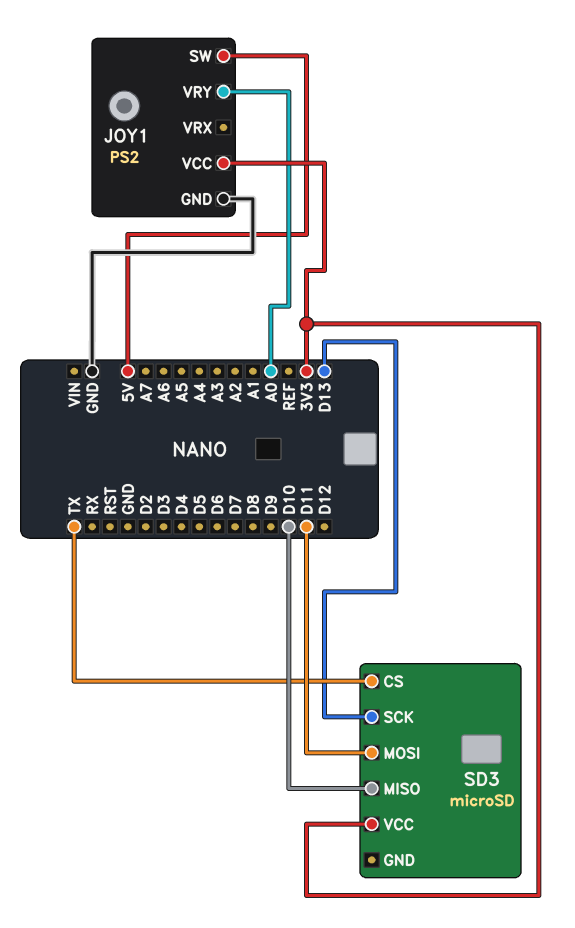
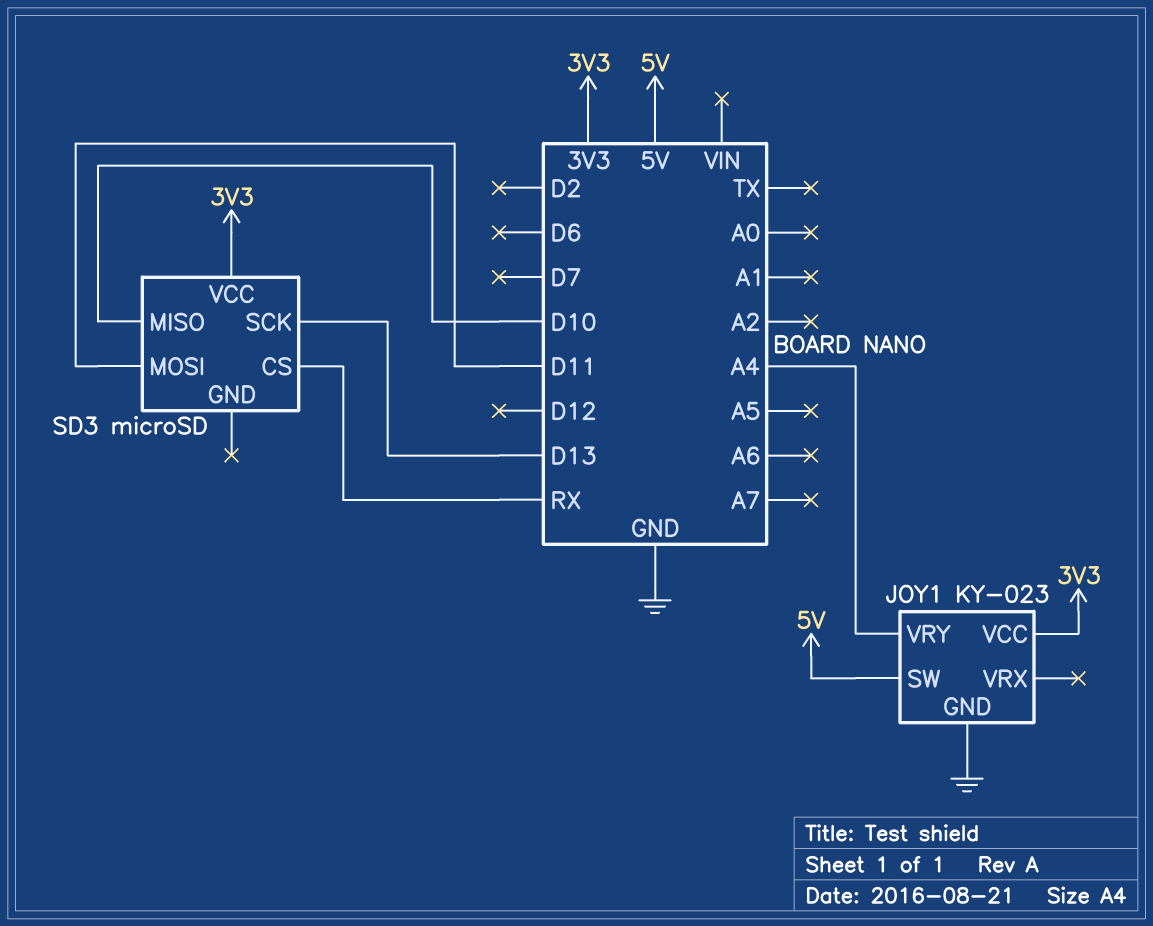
JOY1: PS2 -> KY-023
JOY1 pin VRY: A0 -> A4
SD3 pin CS: TX -> RX

